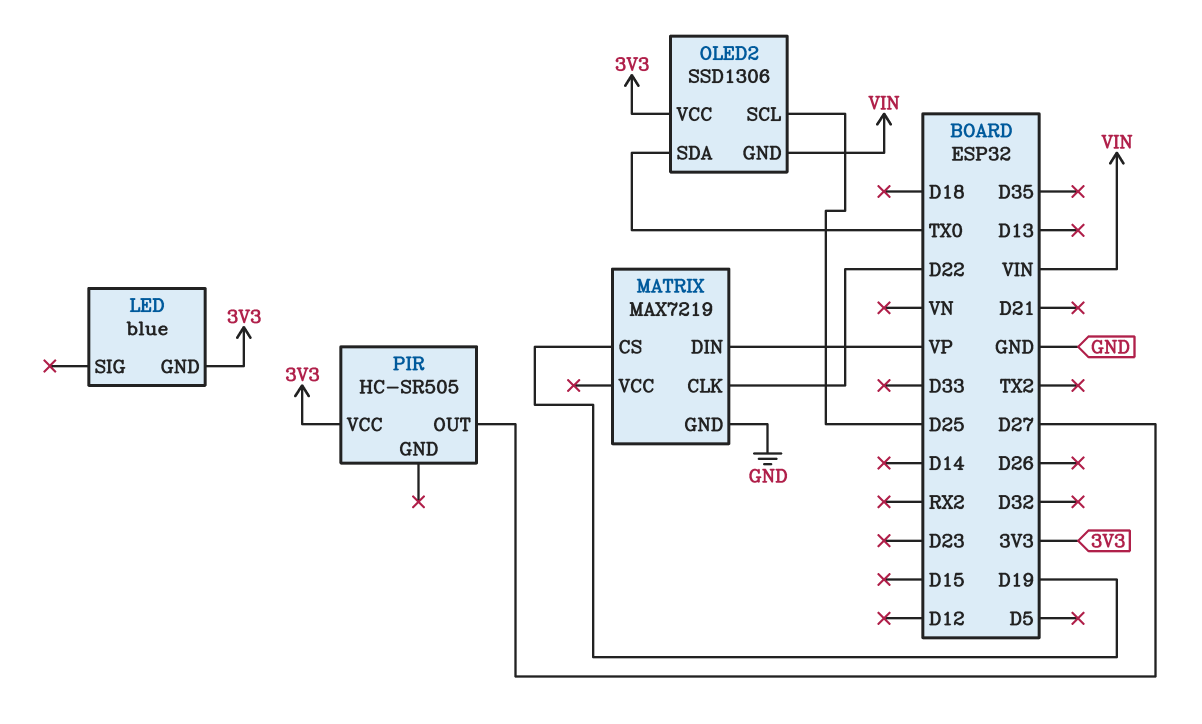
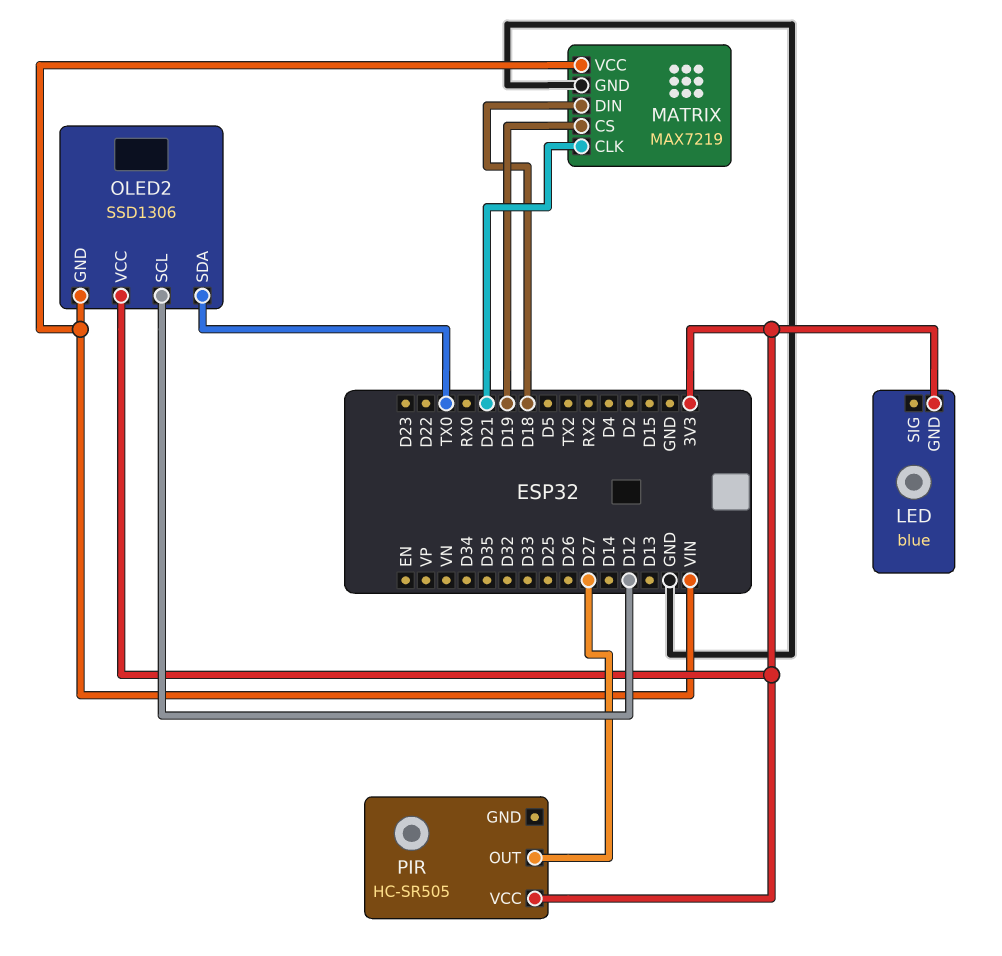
MATRIX pin CLK: D22 -> D21
MATRIX pin DIN: VP -> D18
MATRIX pin VCC: none -> VIN
OLED2 pin SCL: D25 -> D12

